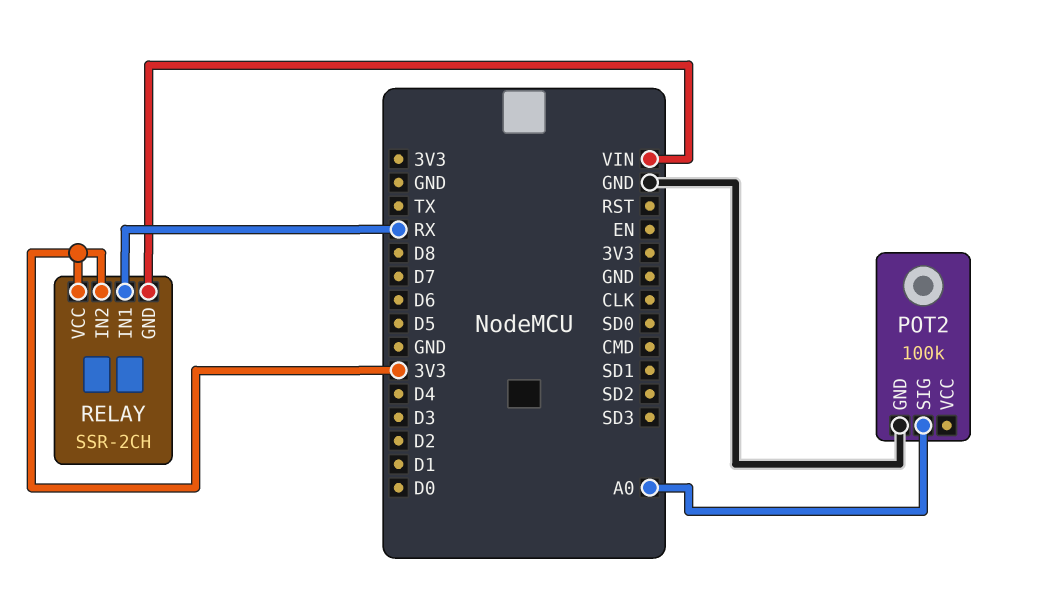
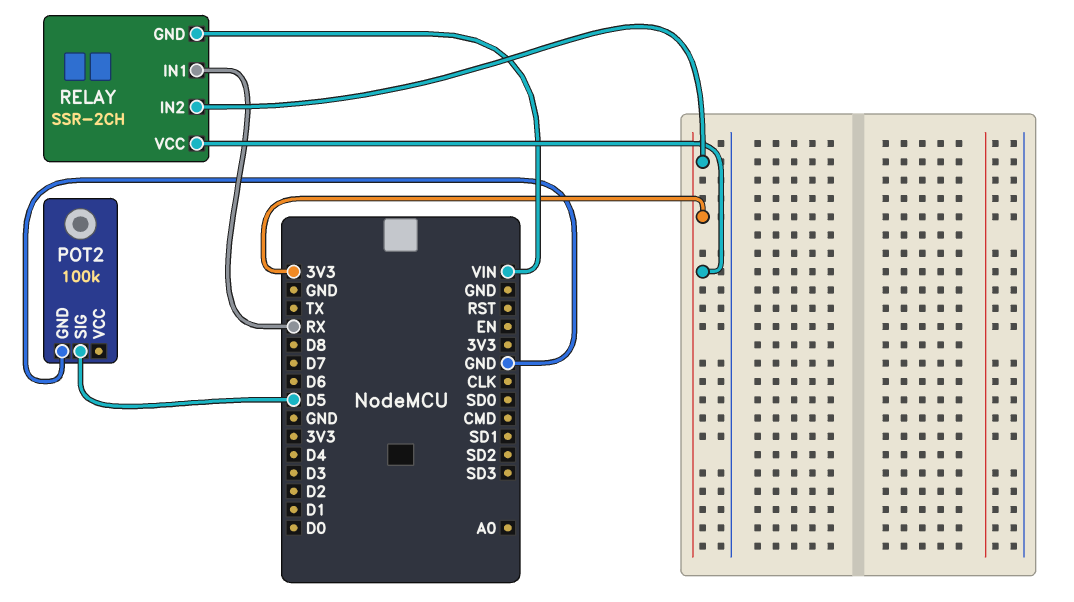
POT2 pin SIG: A0 -> D5

